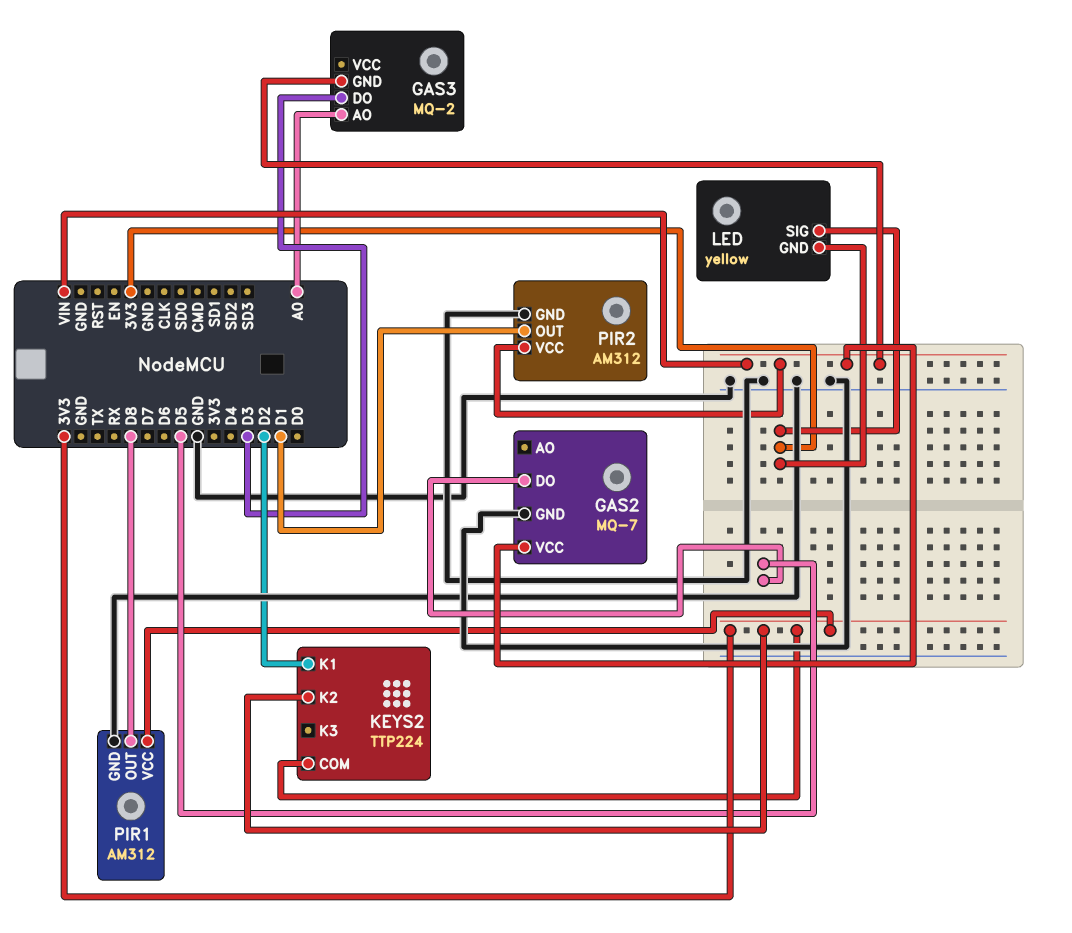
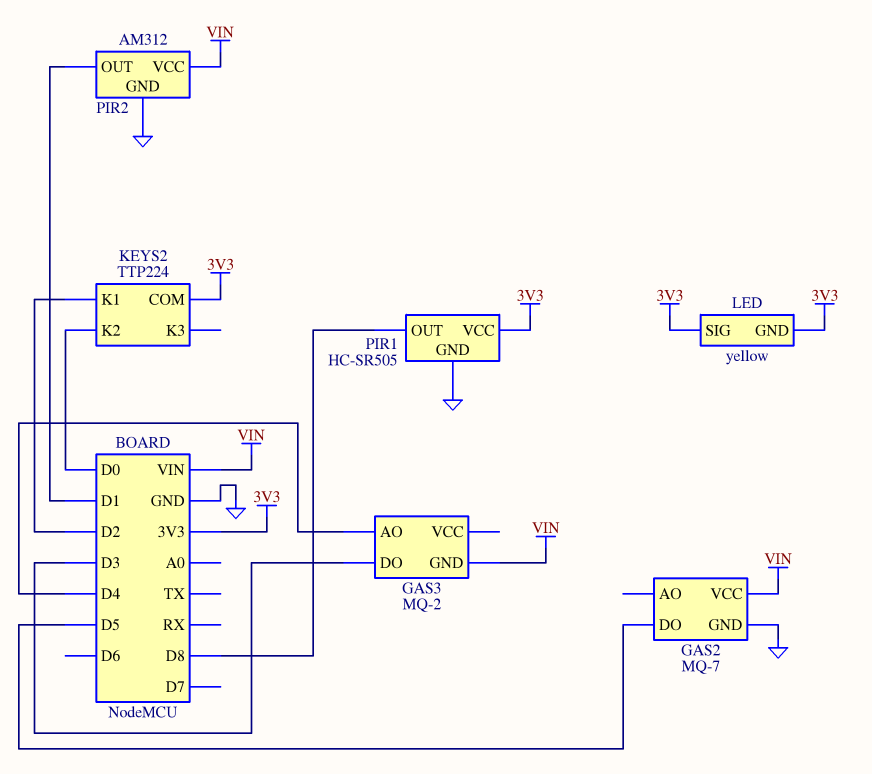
GAS3 pin AO: A0 -> D4
KEYS2 pin K2: 3V3 -> D0
PIR1: AM312 -> HC-SR505

